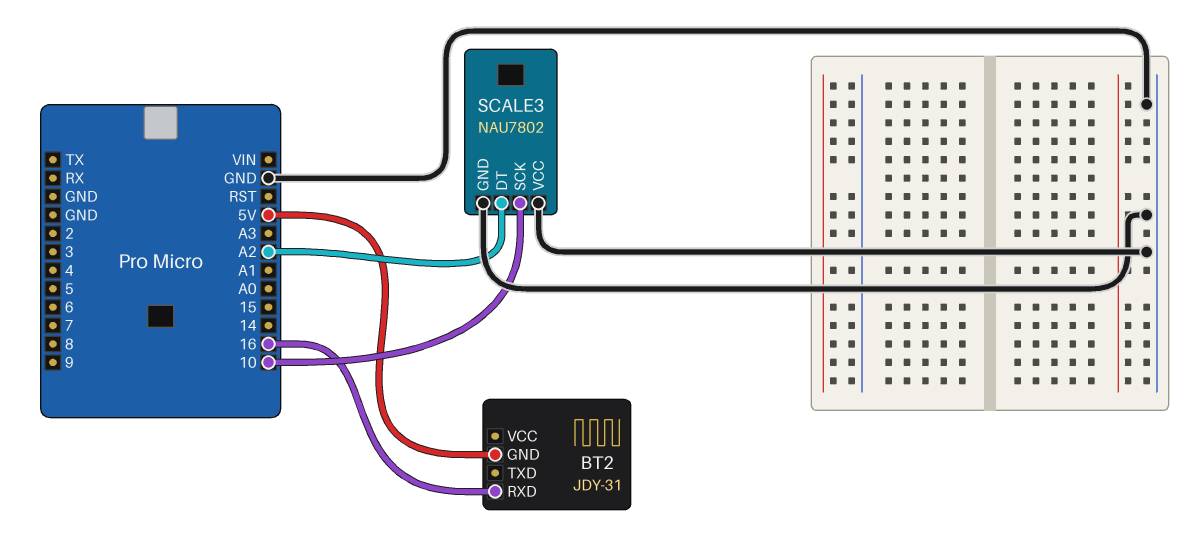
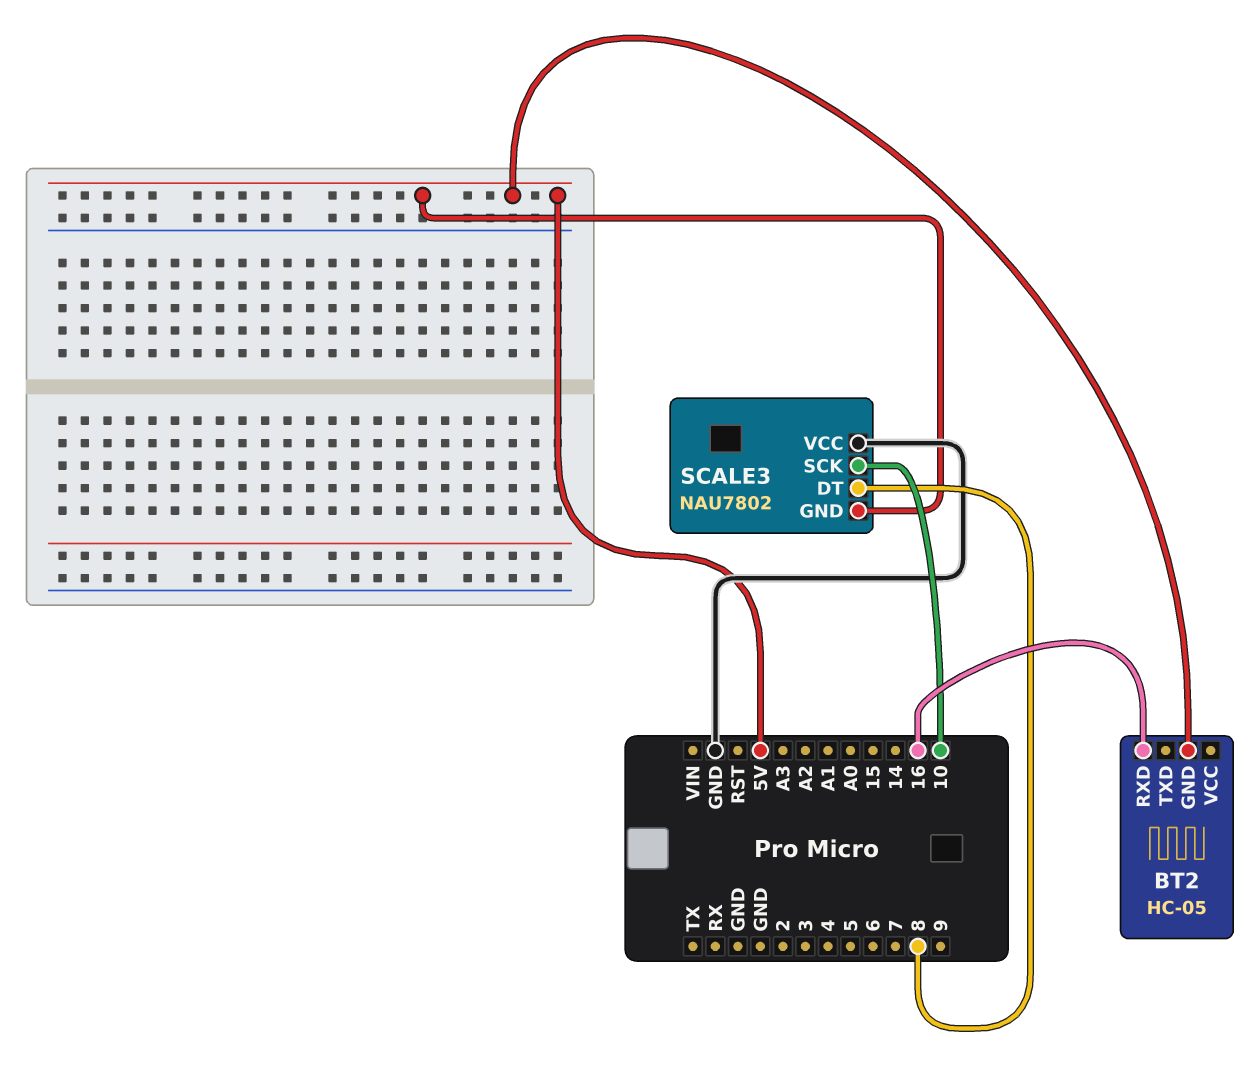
BT2: JDY-31 -> HC-05
SCALE3 pin DT: A2 -> 8
SCALE3 pin GND: GND -> 5V

